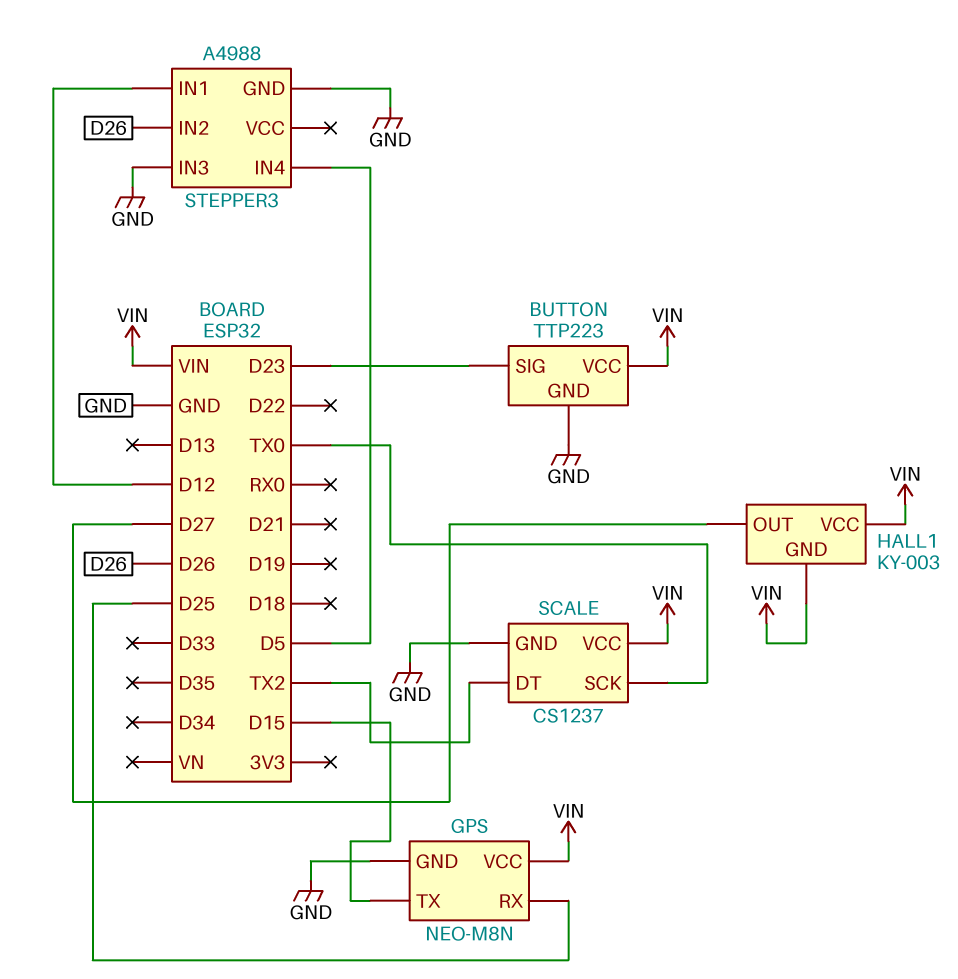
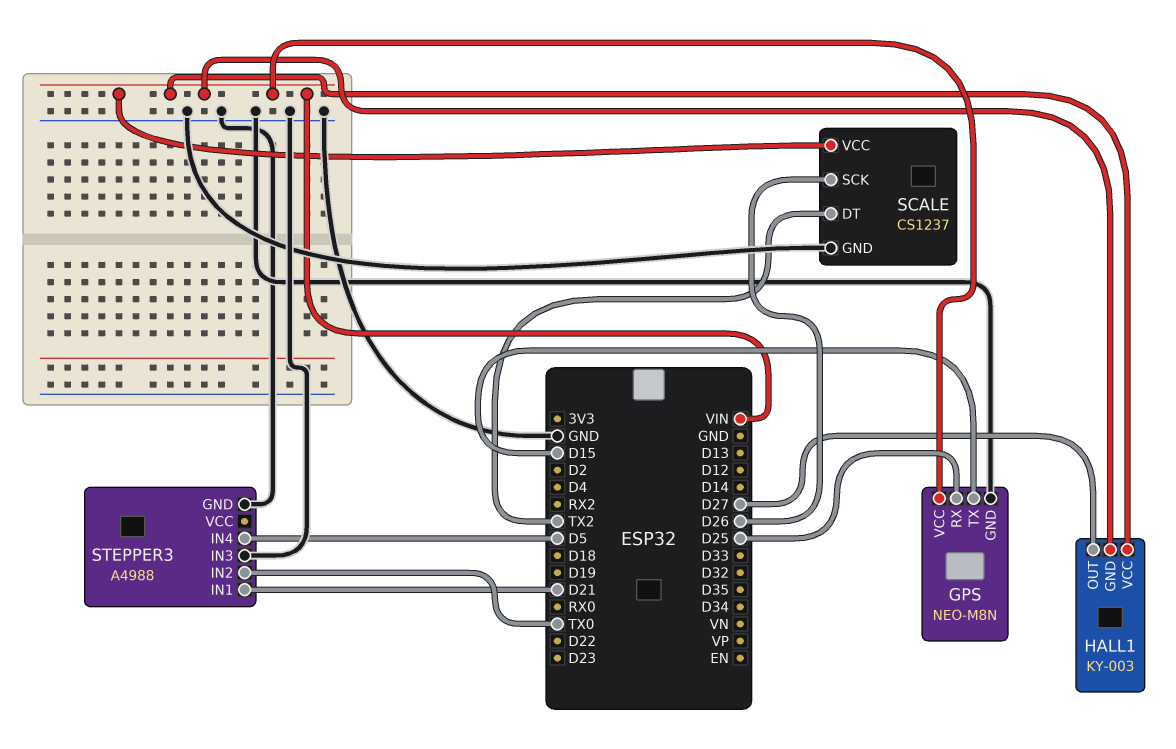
BUTTON: TTP223 -> none
BUTTON pin GND: GND -> none
BUTTON pin SIG: D23 -> none
BUTTON pin VCC: VIN -> none
SCALE pin SCK: TX0 -> D26
STEPPER3 pin IN1: D12 -> D21
STEPPER3 pin IN2: D26 -> TX0

